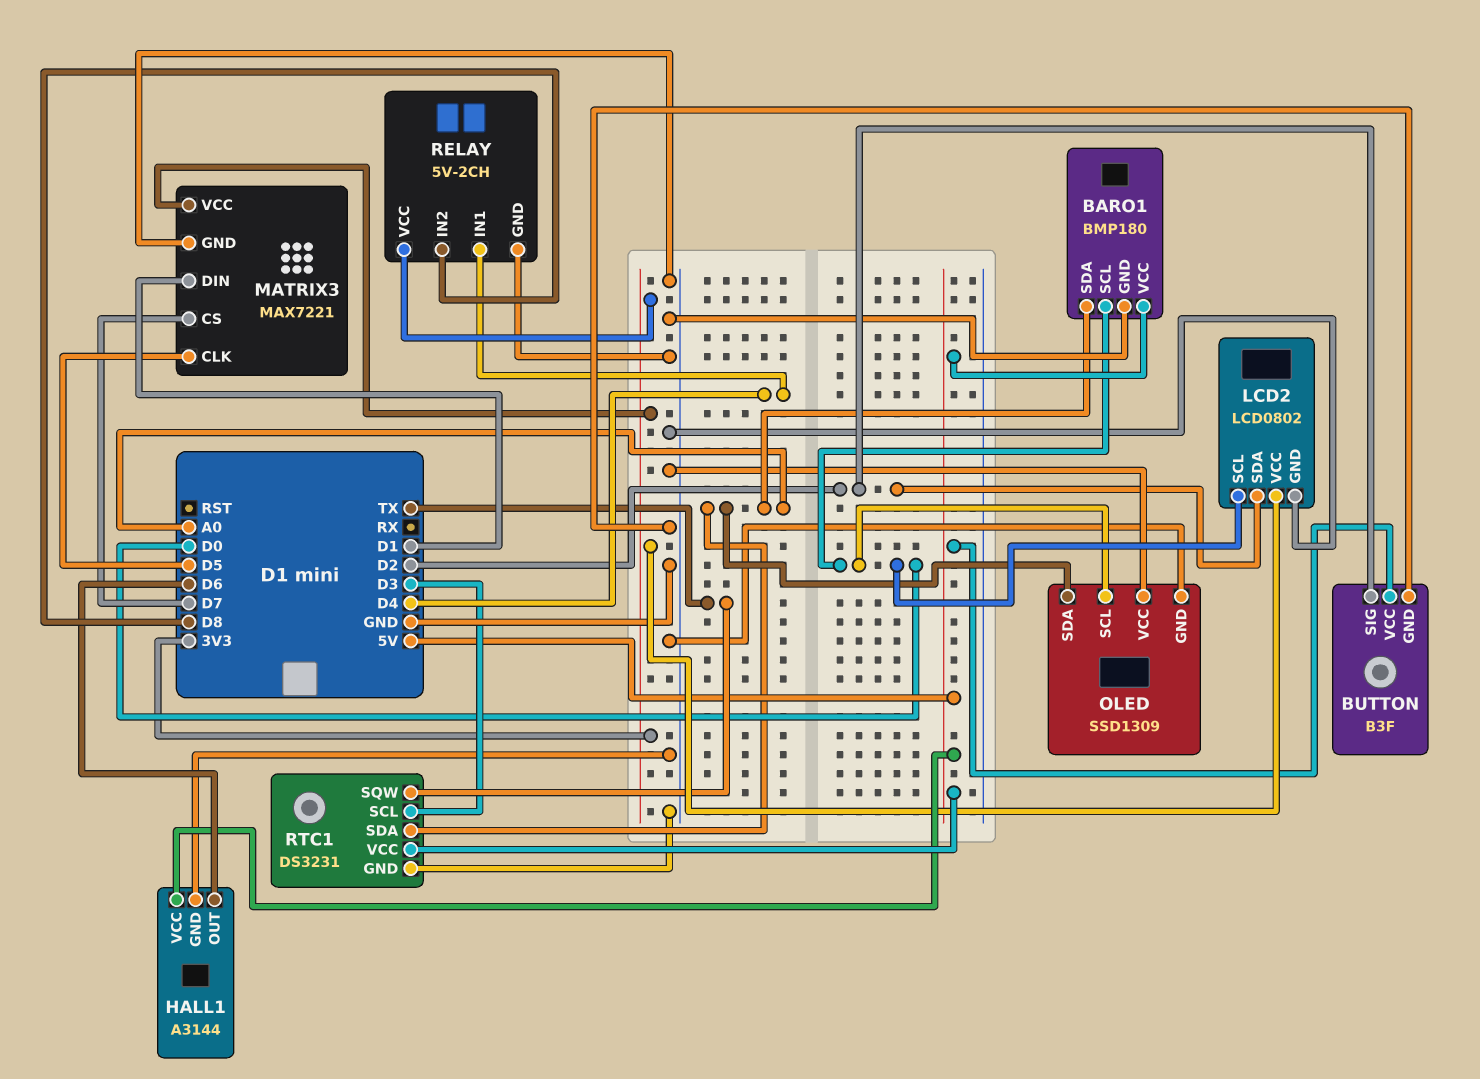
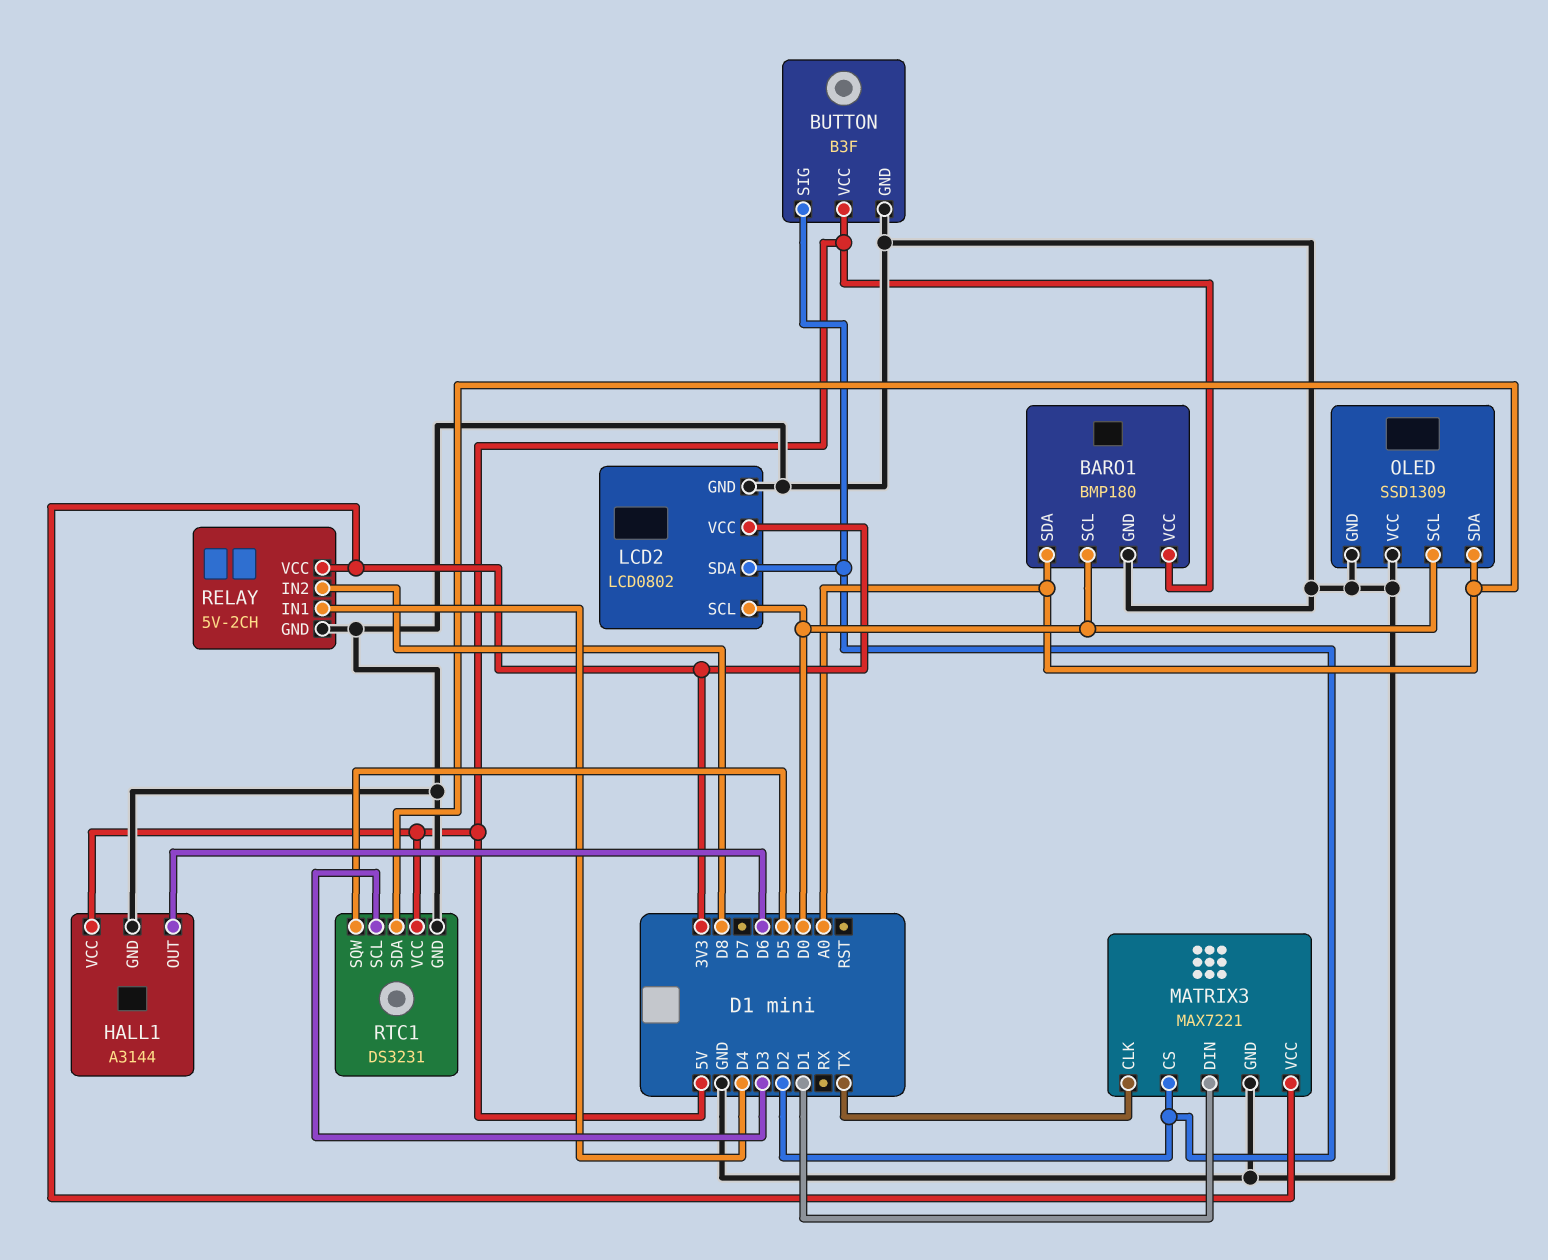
MATRIX3 pin CLK: D5 -> TX
MATRIX3 pin CS: D7 -> D2
RTC1 pin SQW: TX -> D5

